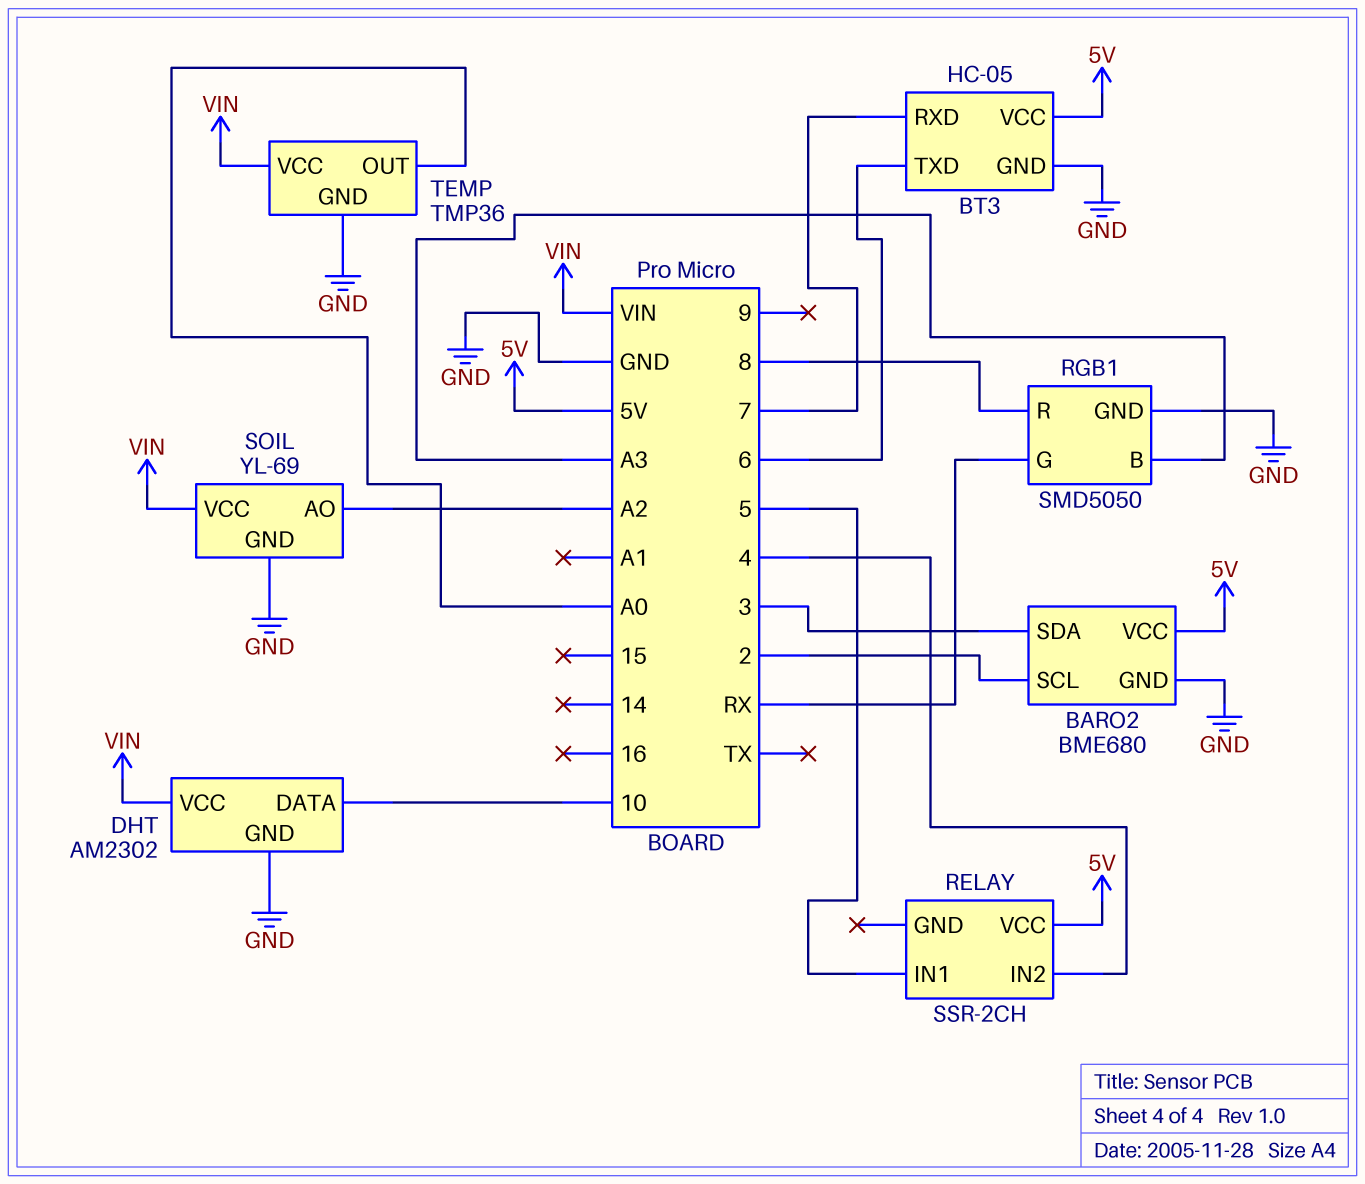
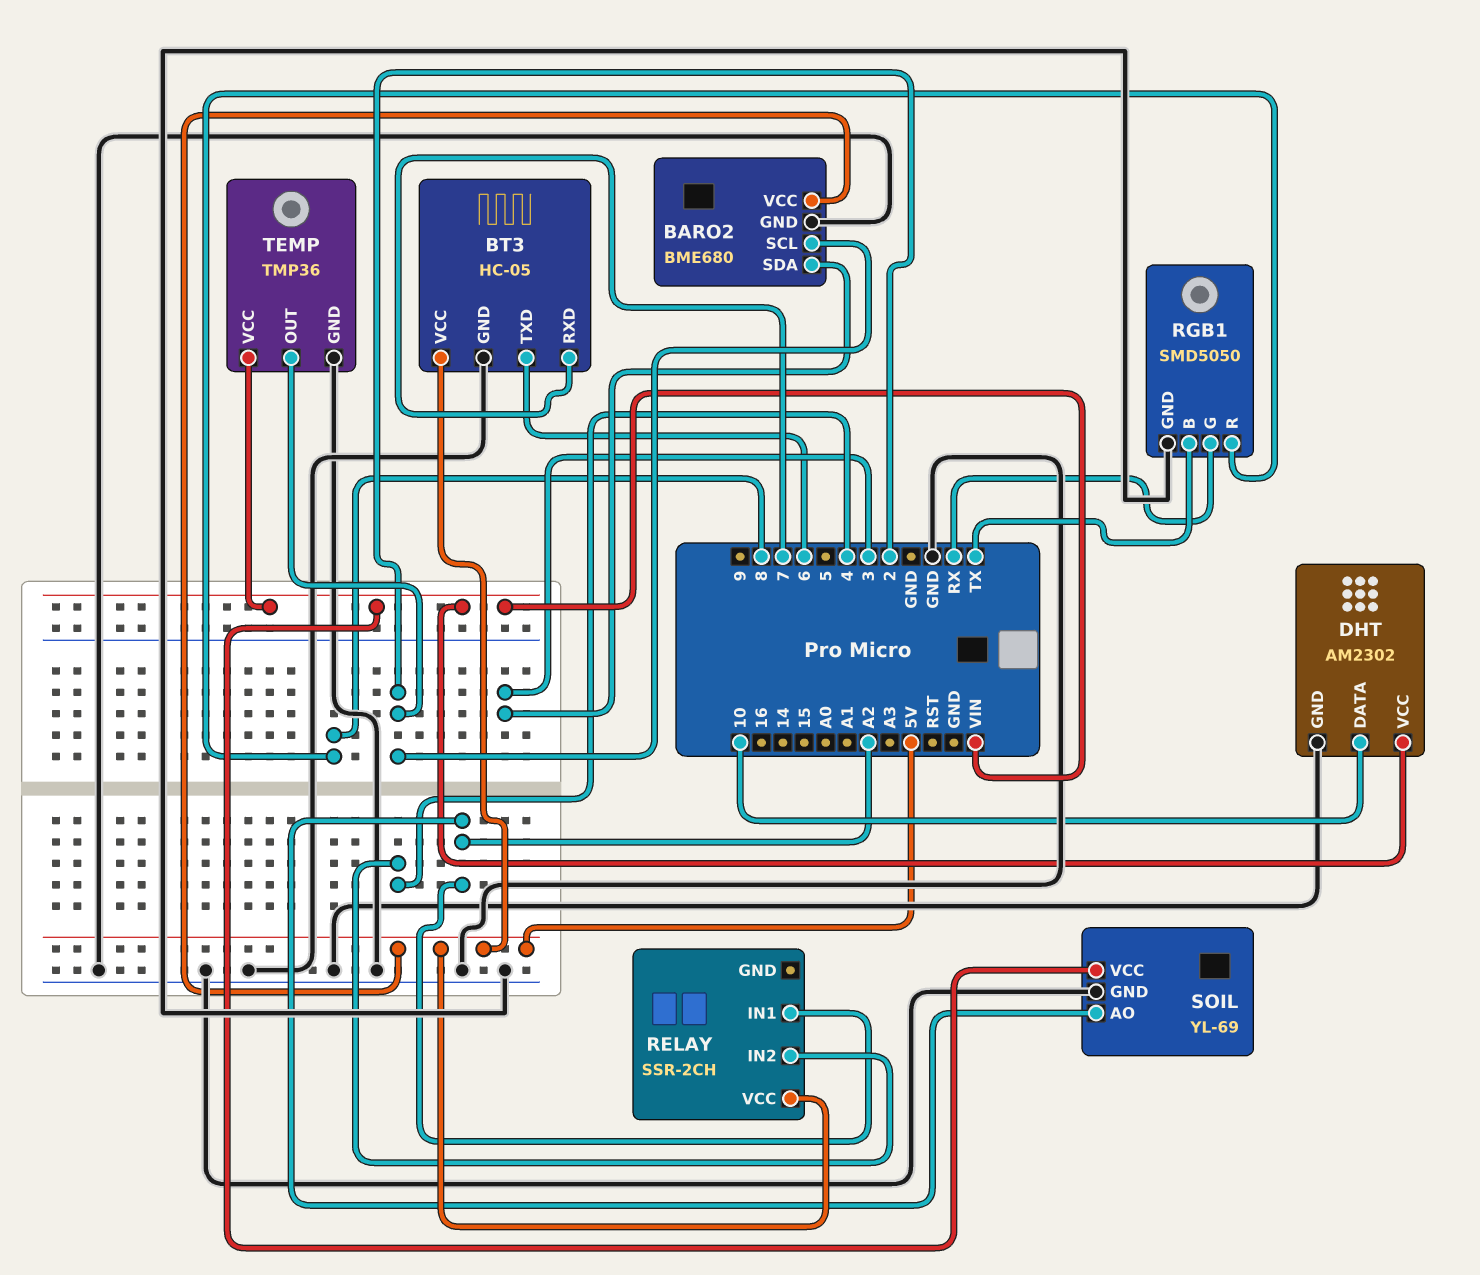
RELAY pin IN1: 5 -> A2
RGB1 pin B: A3 -> TX
TEMP pin OUT: A0 -> 2

